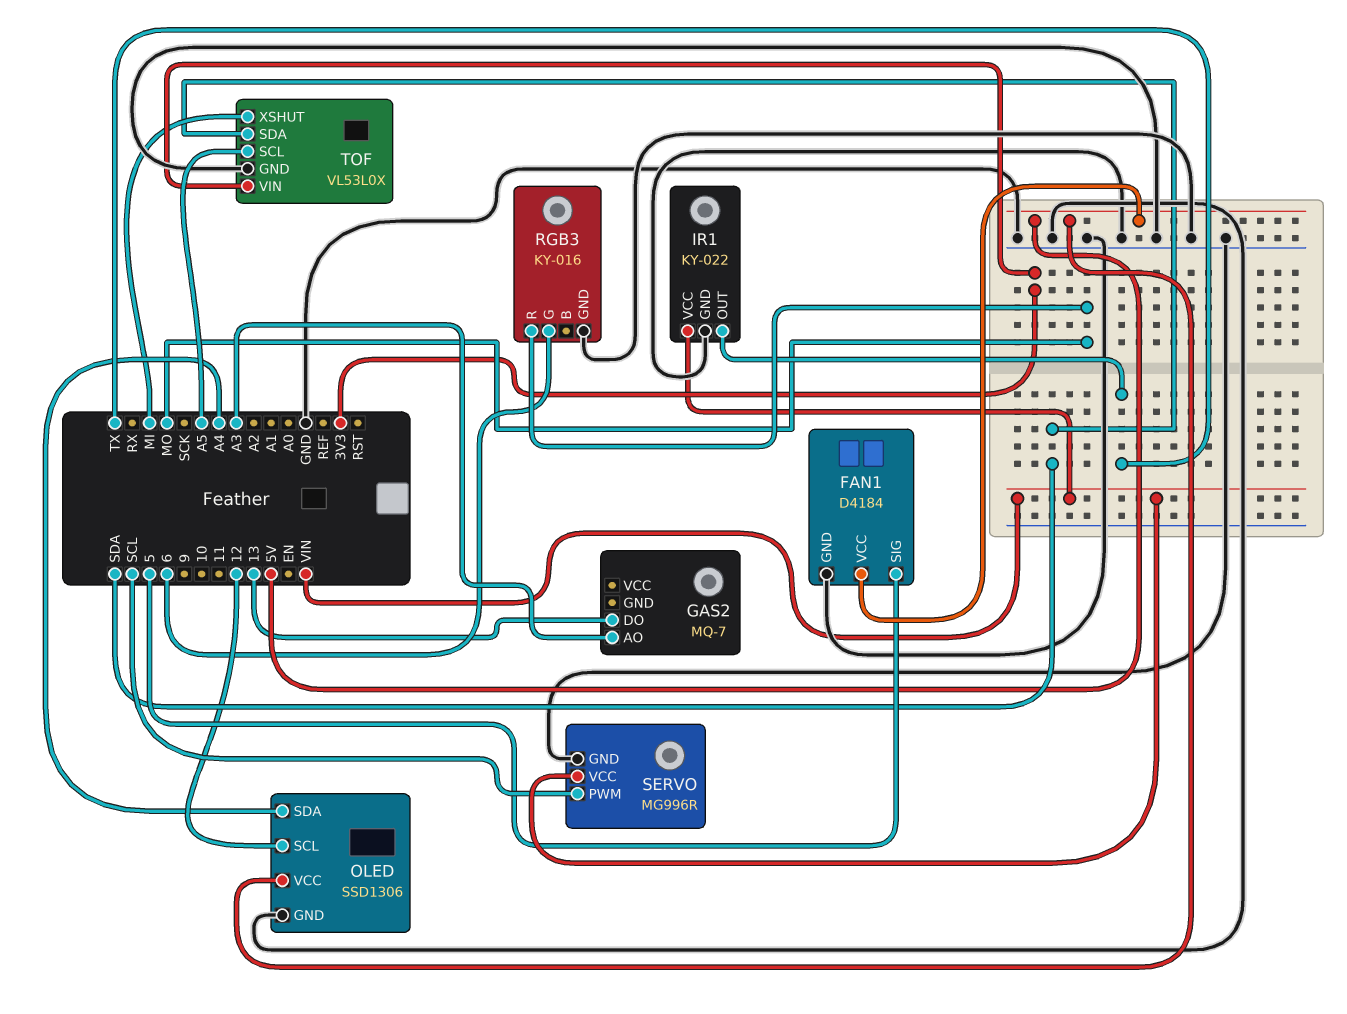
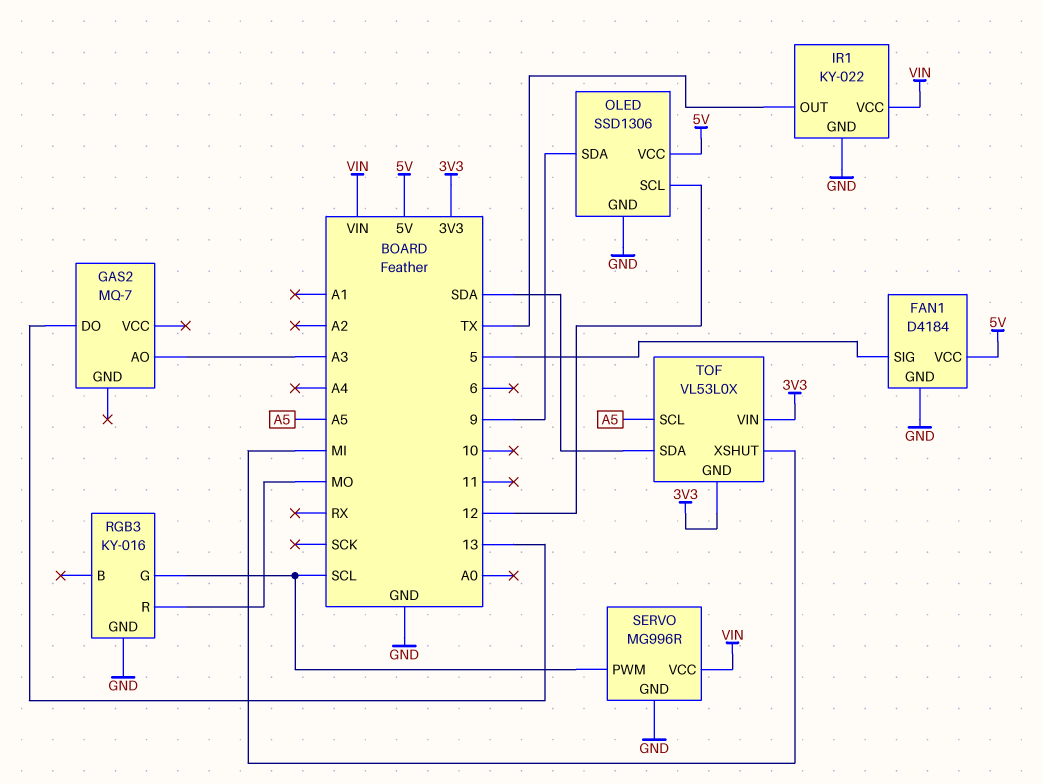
OLED pin SDA: A4 -> 9
RGB3 pin G: 6 -> SCL
TOF pin GND: GND -> 3V3

